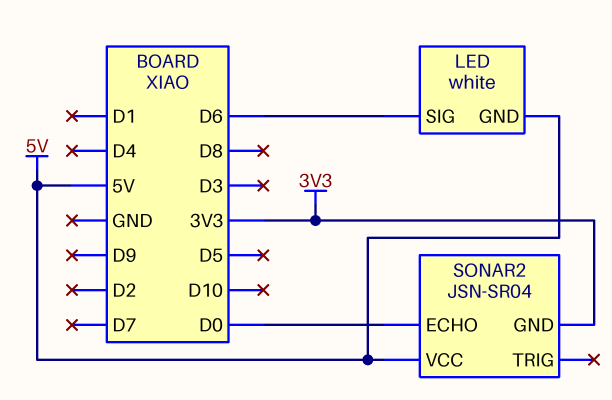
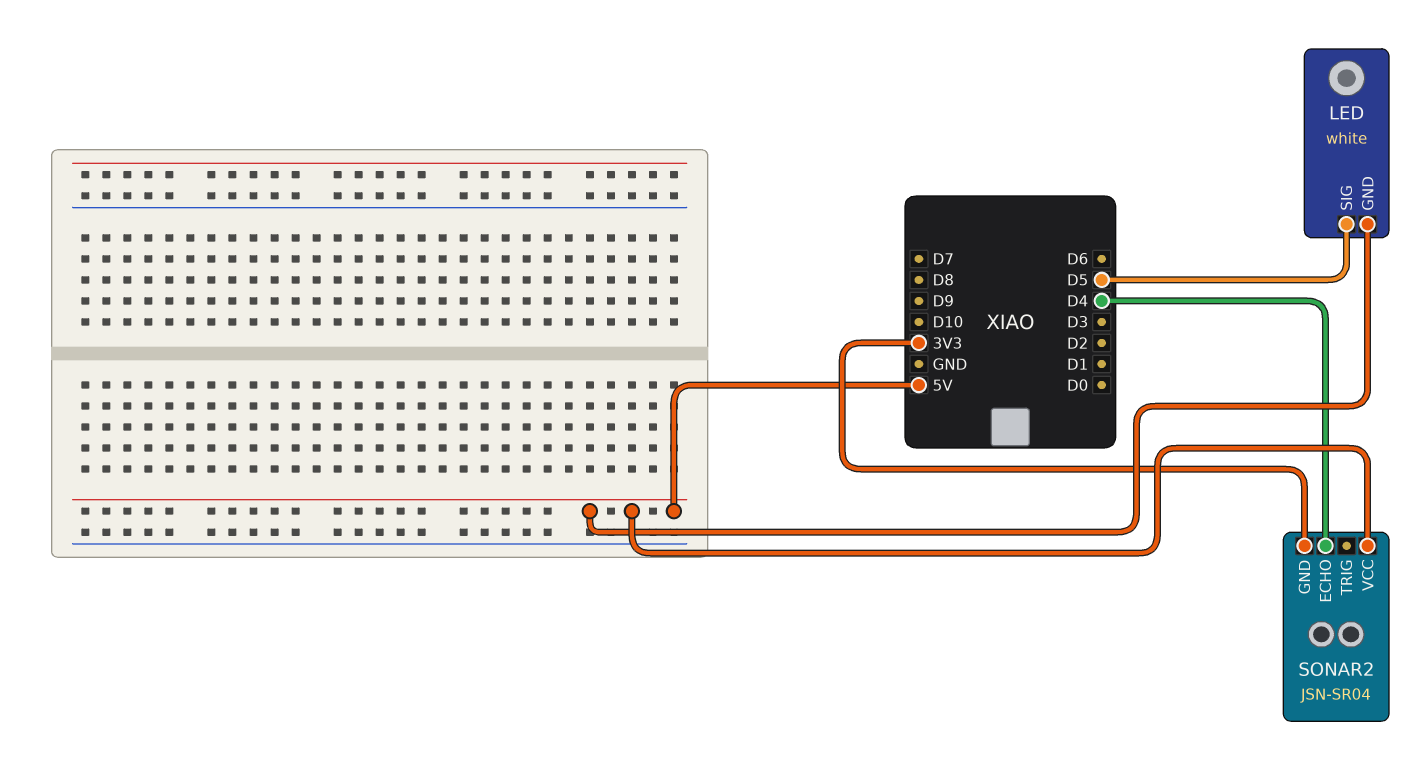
LED pin SIG: D6 -> D5
SONAR2 pin ECHO: D0 -> D4

